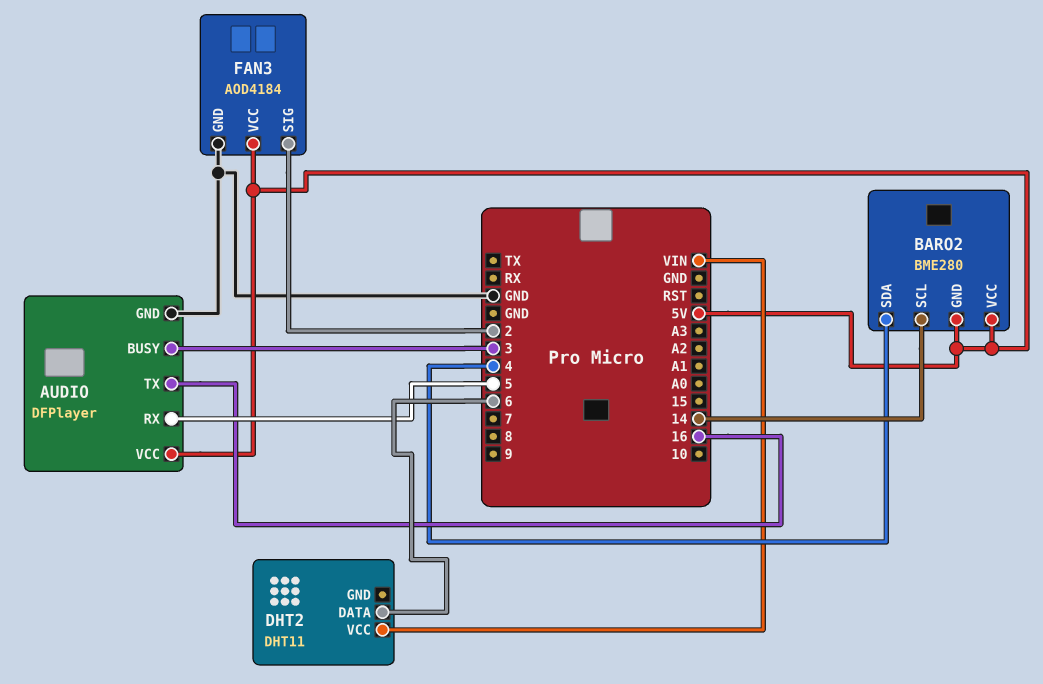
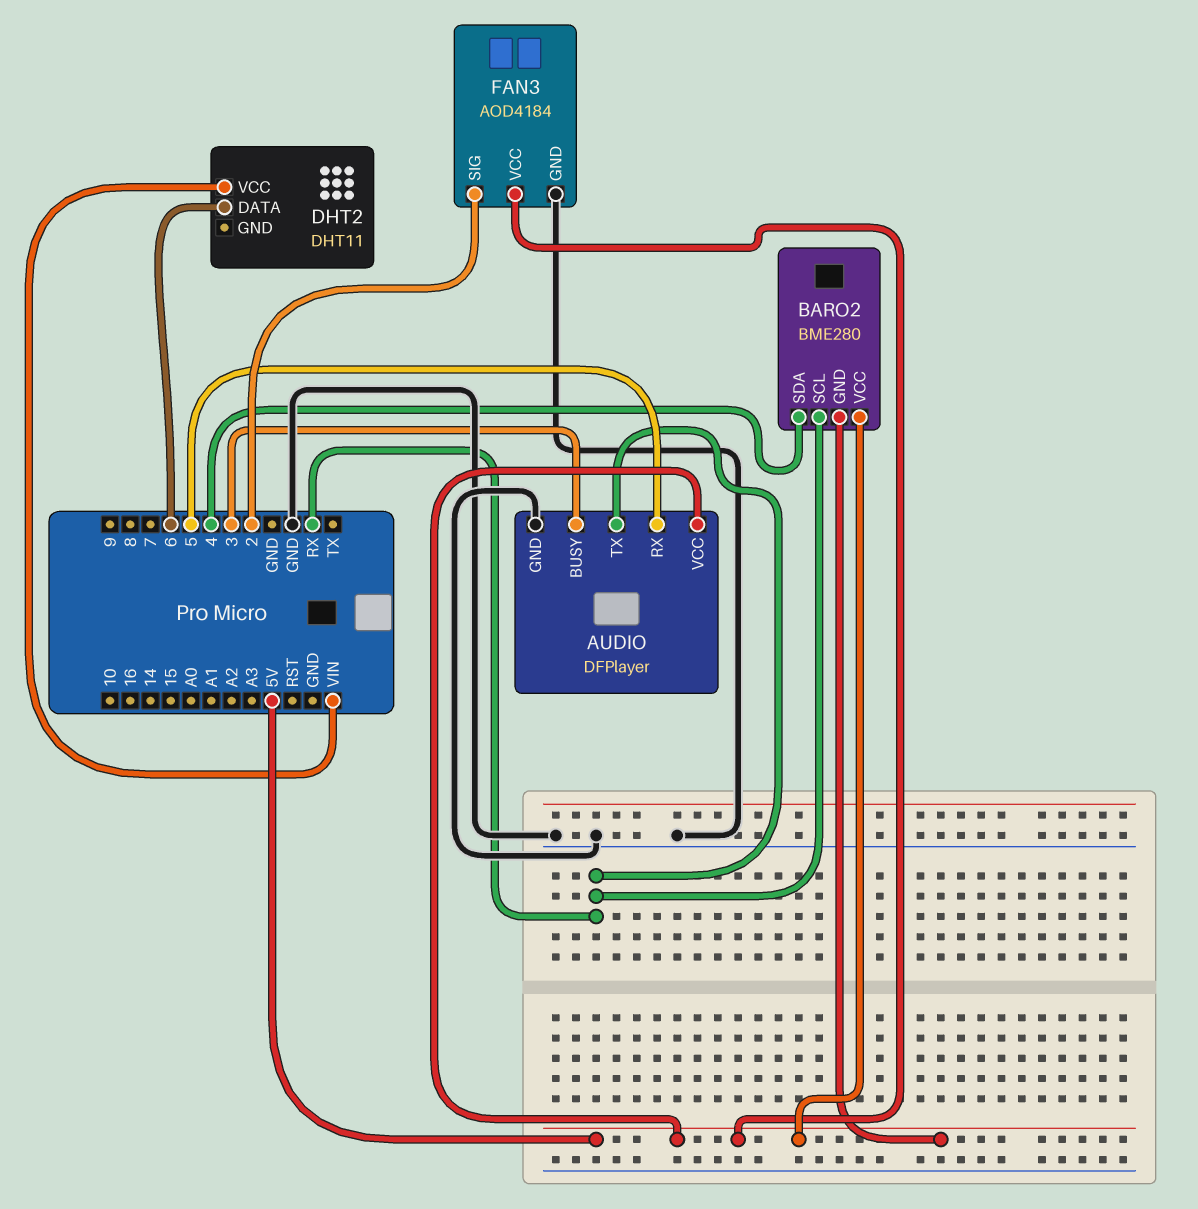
AUDIO pin TX: 16 -> RX
BARO2 pin SCL: 14 -> RX

